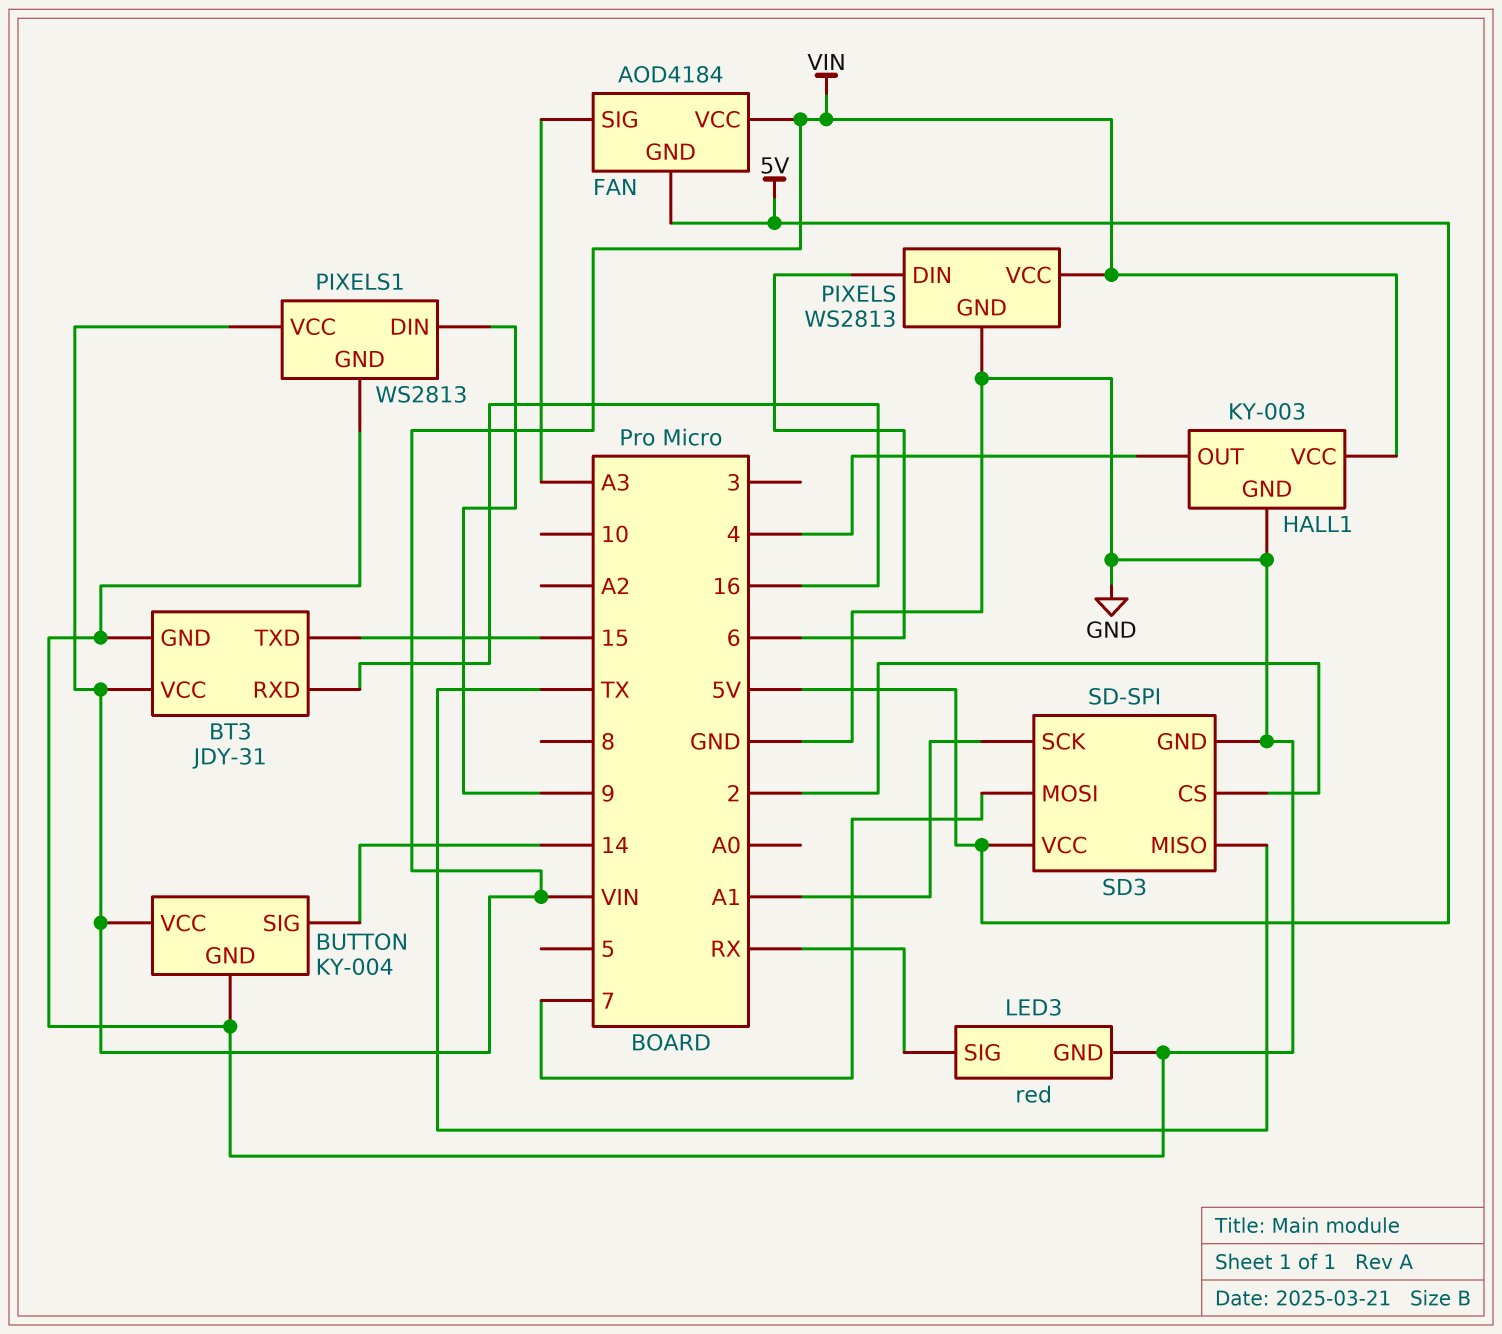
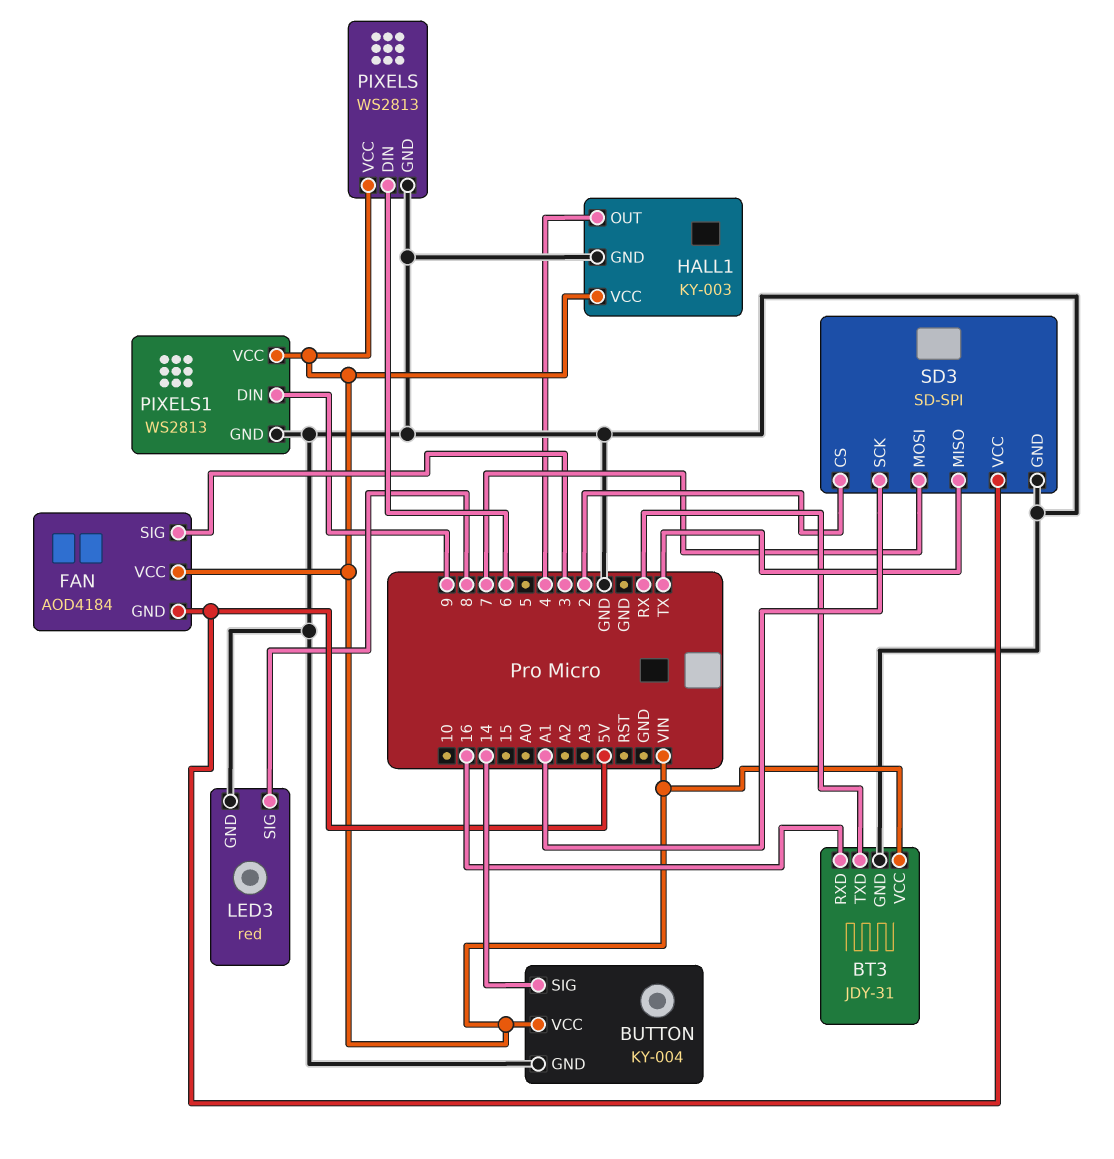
BT3 pin TXD: 15 -> RX
FAN pin SIG: A3 -> 3
LED3 pin SIG: RX -> 8

